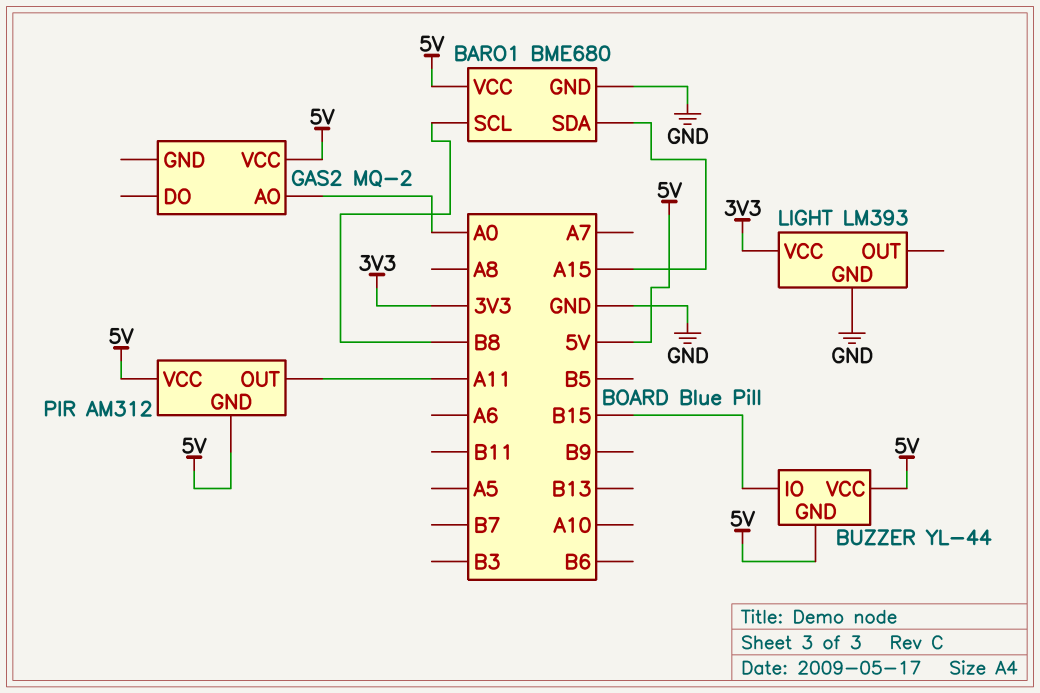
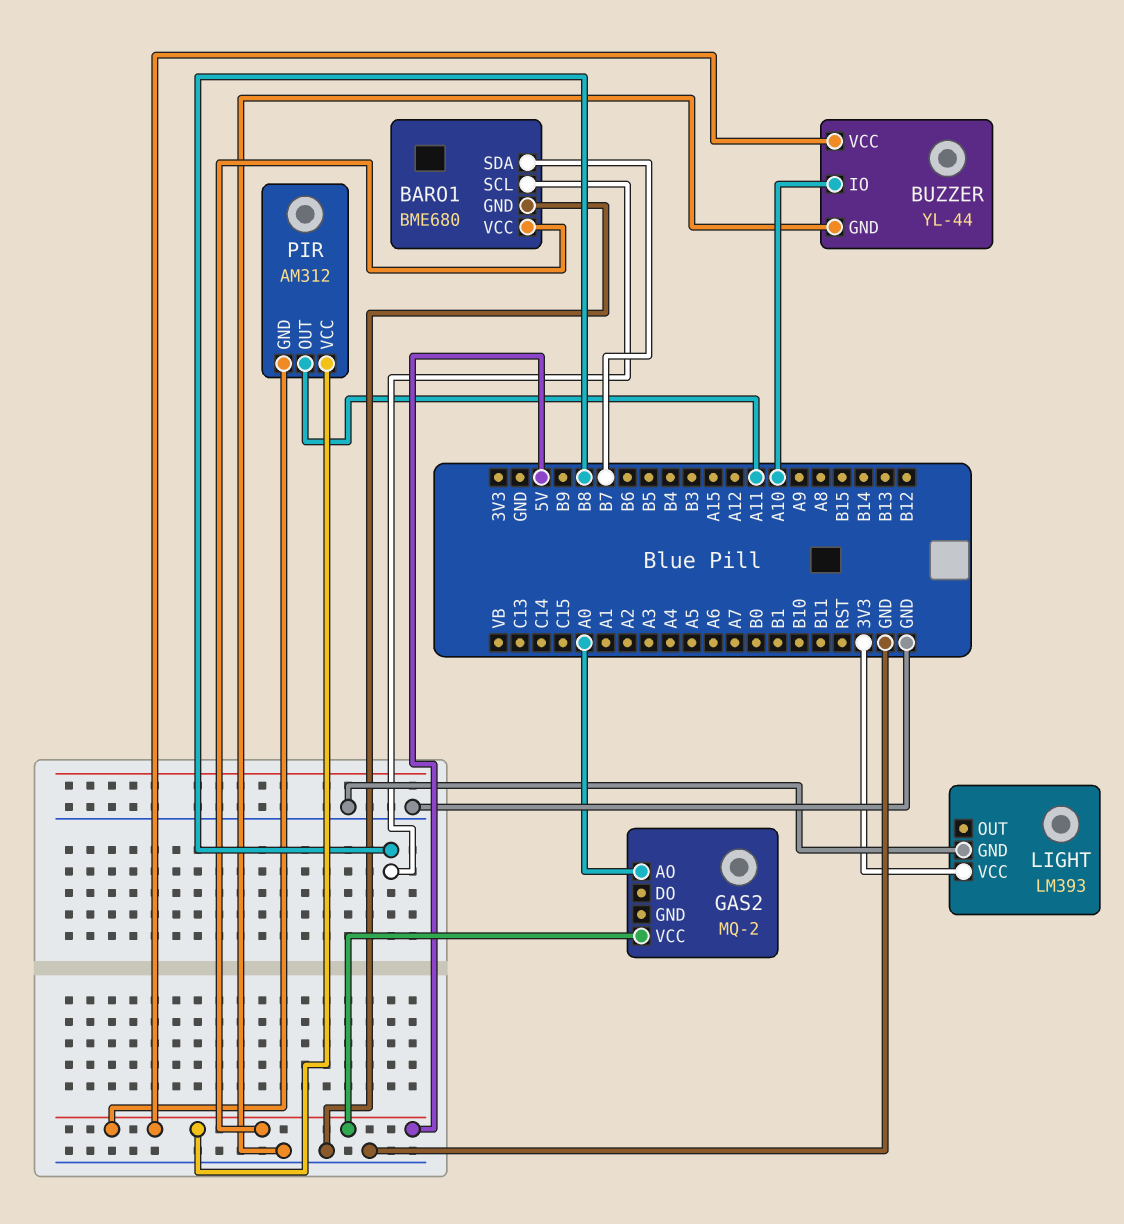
BARO1 pin SDA: A15 -> B7
BUZZER pin GND: 5V -> GND
BUZZER pin IO: B15 -> A10

